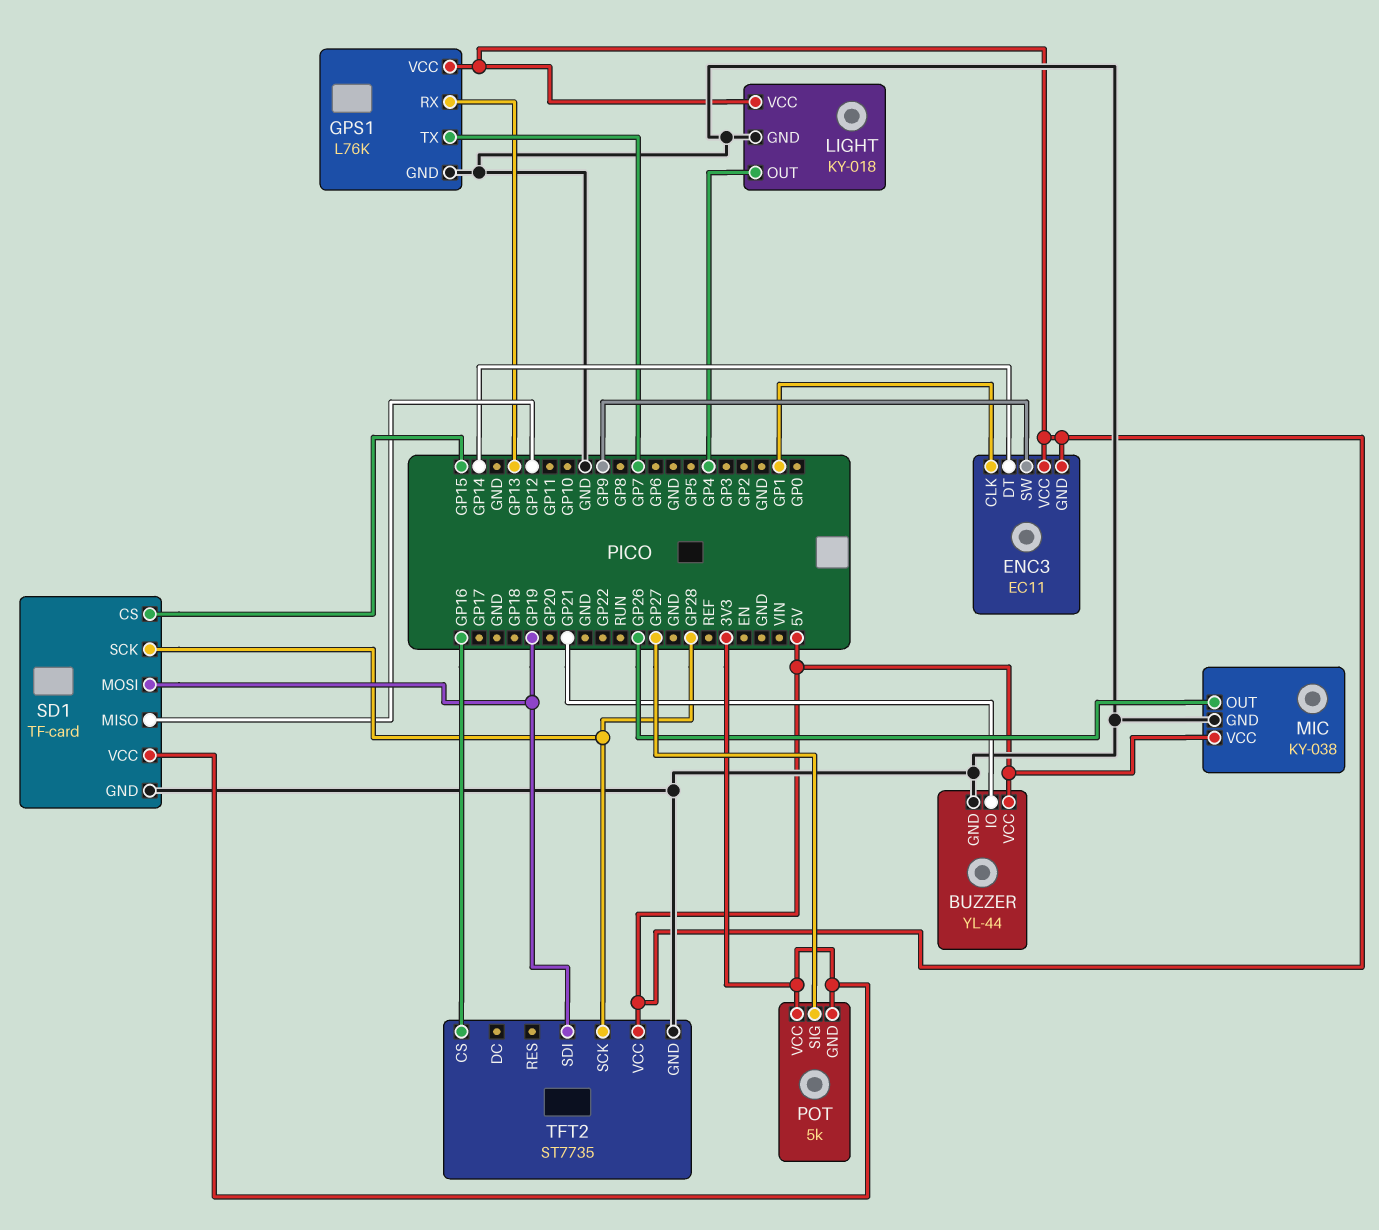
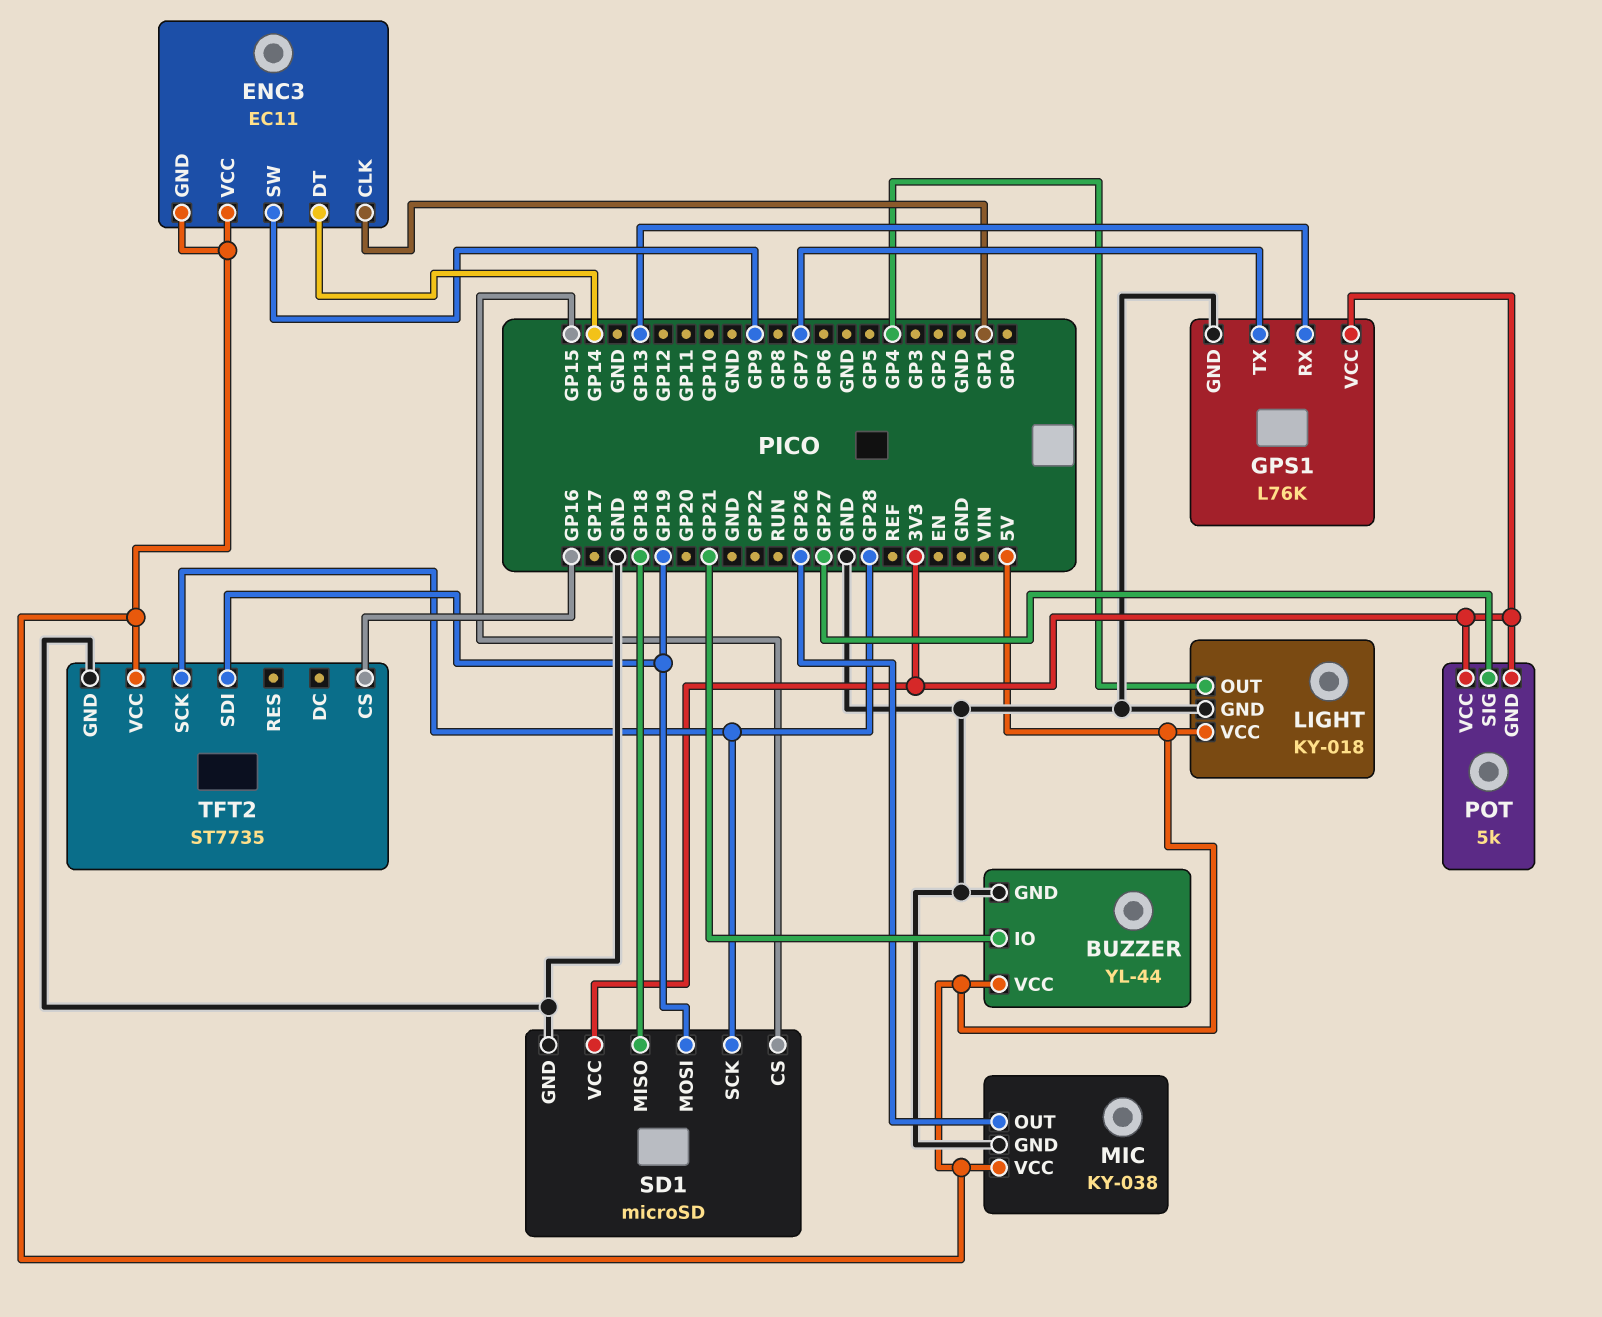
GPS1 pin VCC: 5V -> 3V3
SD1: TF-card -> microSD
SD1 pin MISO: GP12 -> GP18

